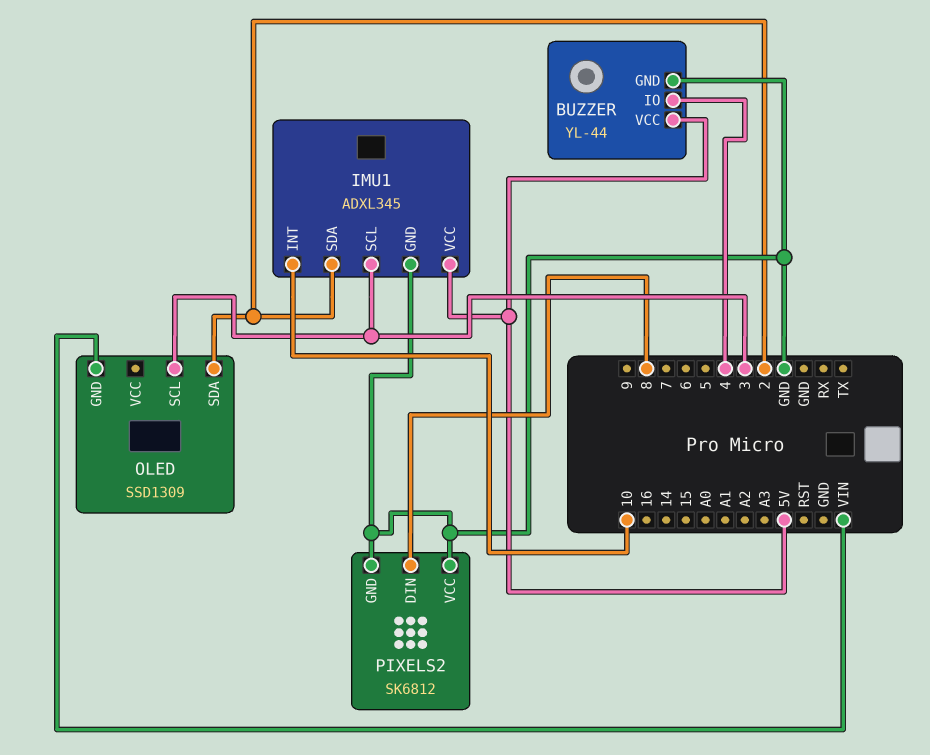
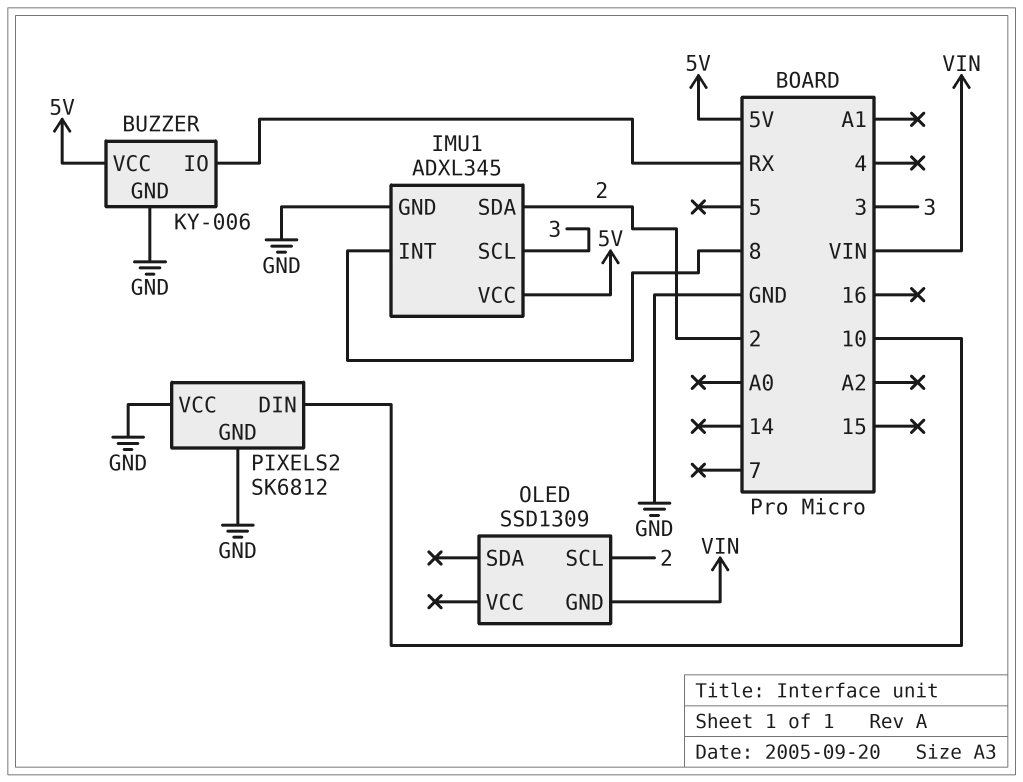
BUZZER: YL-44 -> KY-006
BUZZER pin IO: 4 -> RX
IMU1 pin INT: 10 -> 8
OLED pin SCL: 3 -> 2
OLED pin SDA: 2 -> none
PIXELS2 pin DIN: 8 -> 10

